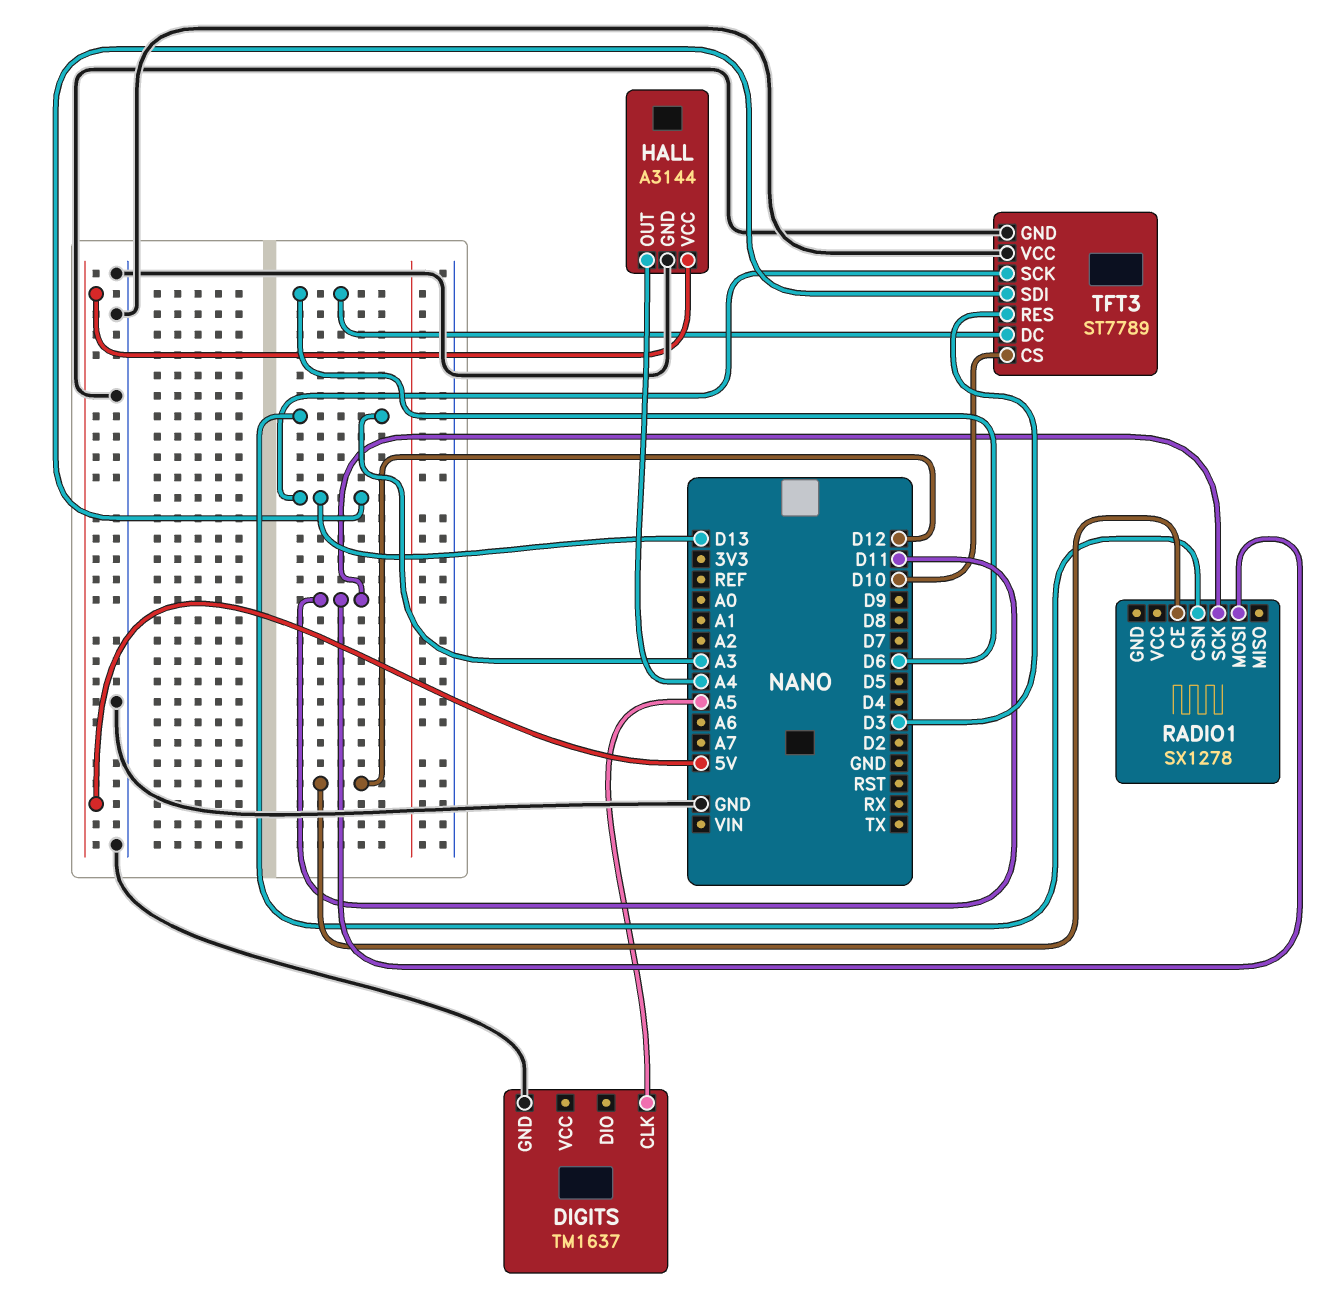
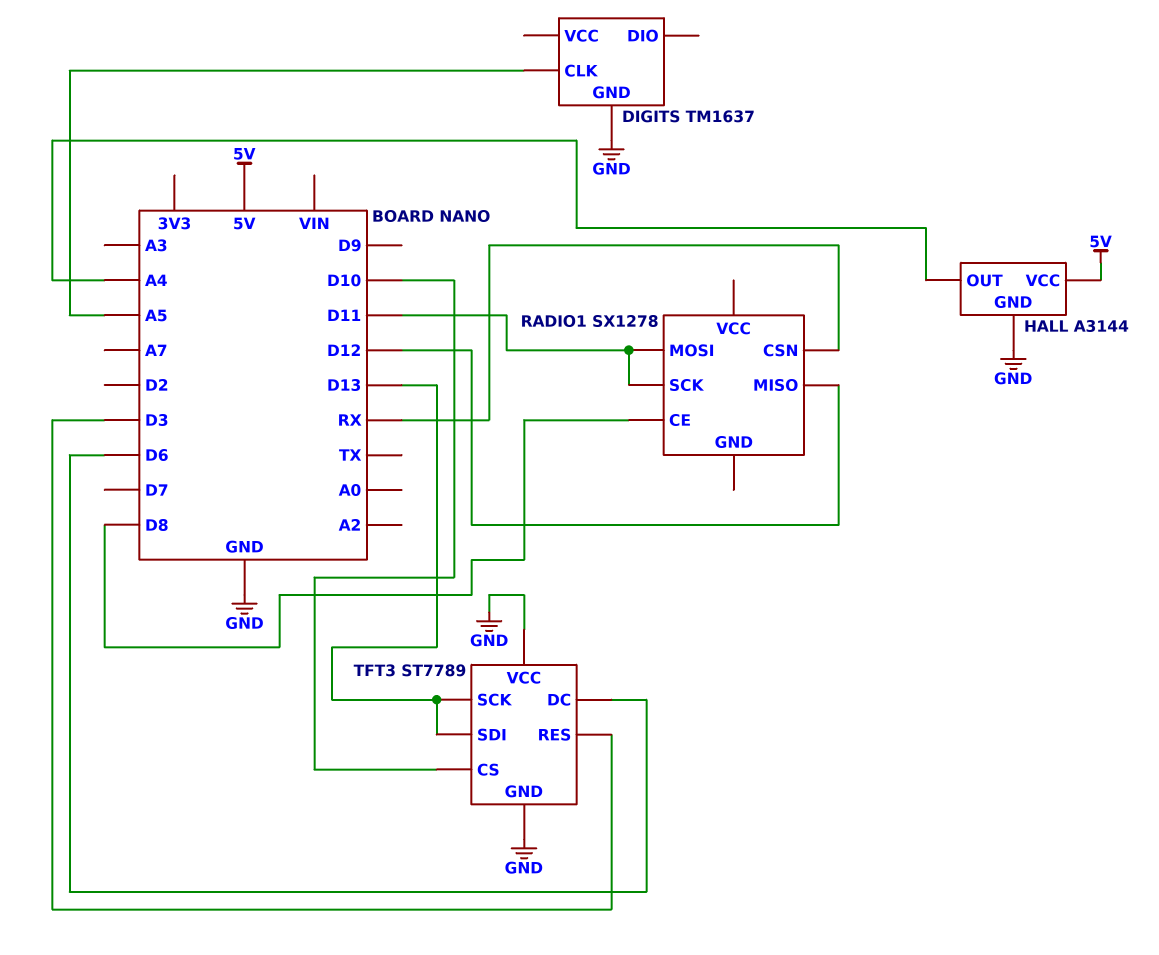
RADIO1 pin CE: D12 -> D8
RADIO1 pin CSN: A3 -> RX
RADIO1 pin MISO: none -> D12

